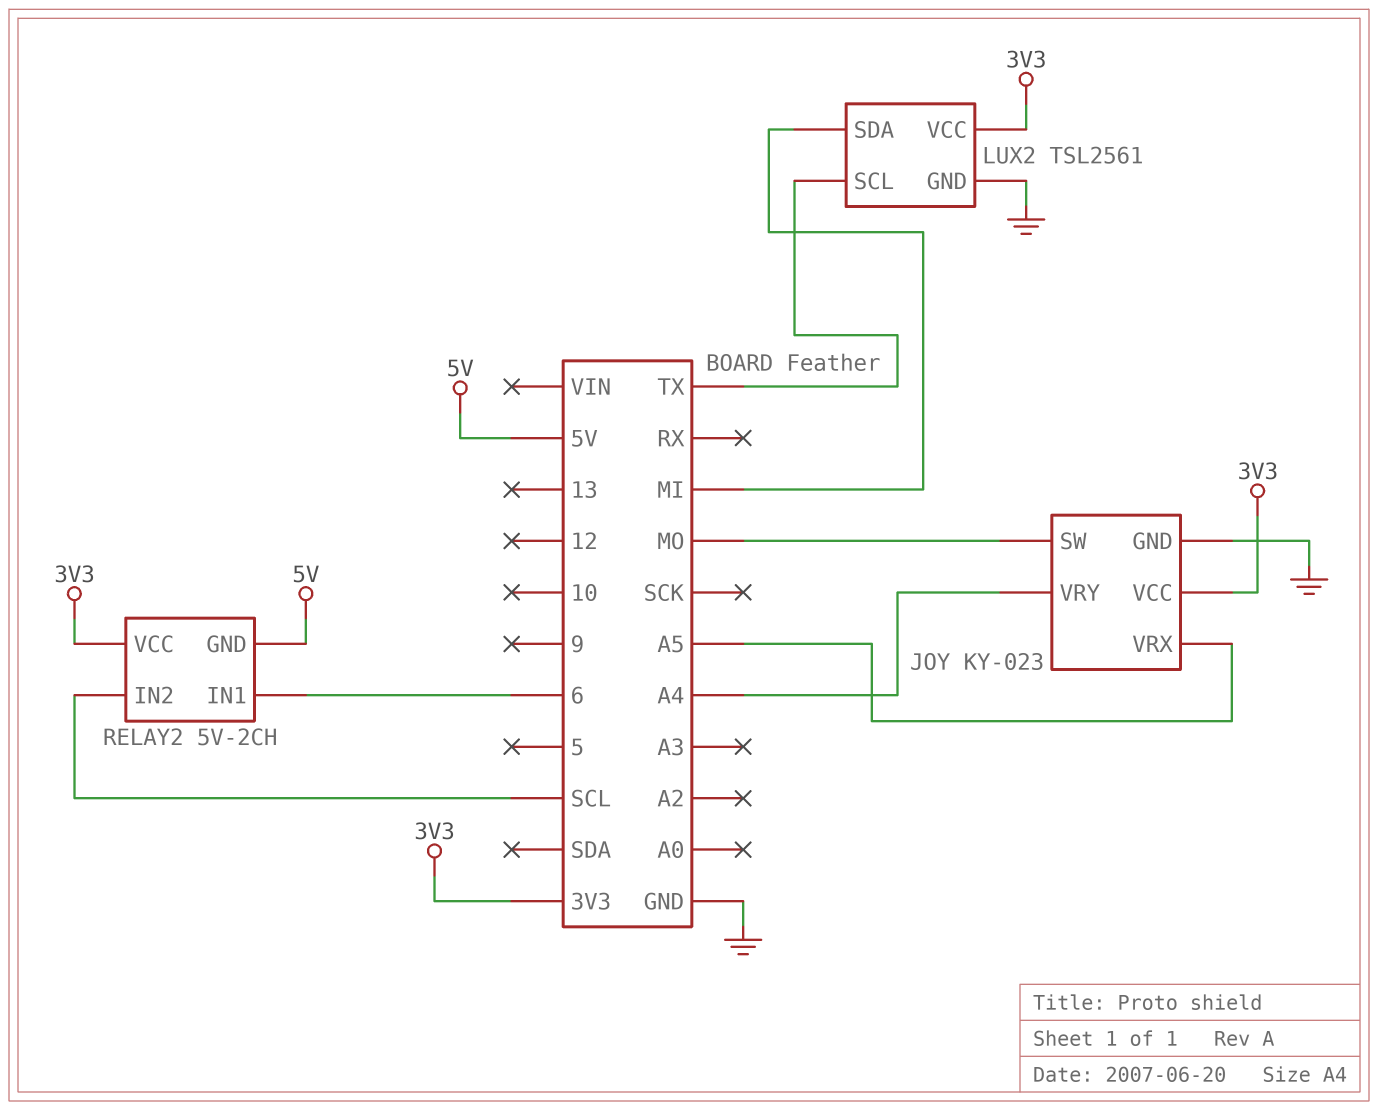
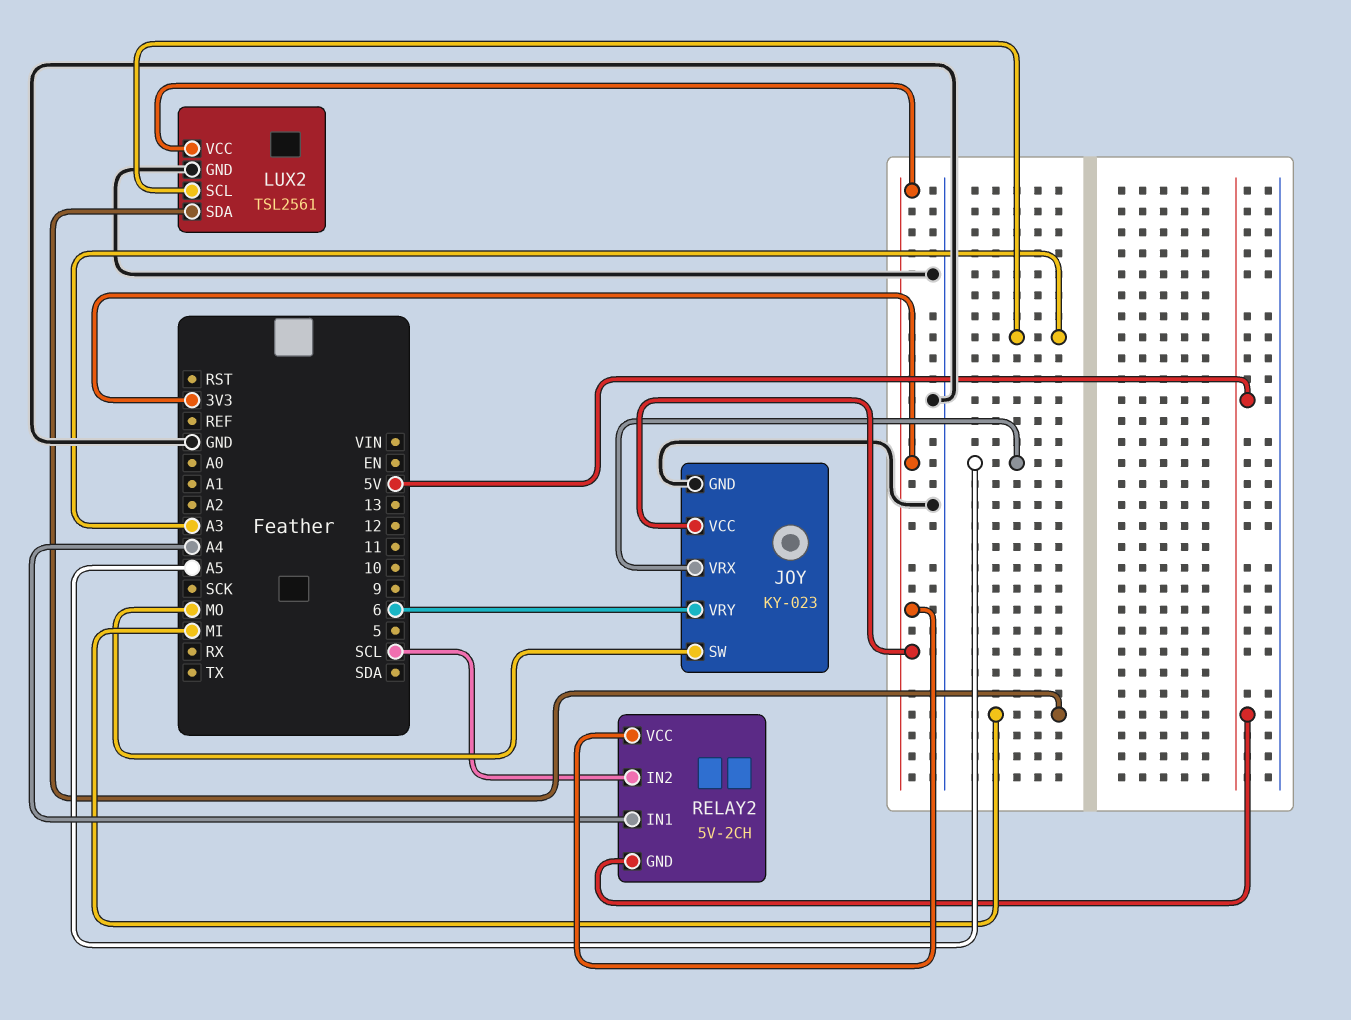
JOY pin VRY: A4 -> 6
LUX2 pin SCL: TX -> A3
RELAY2 pin IN1: 6 -> A4

